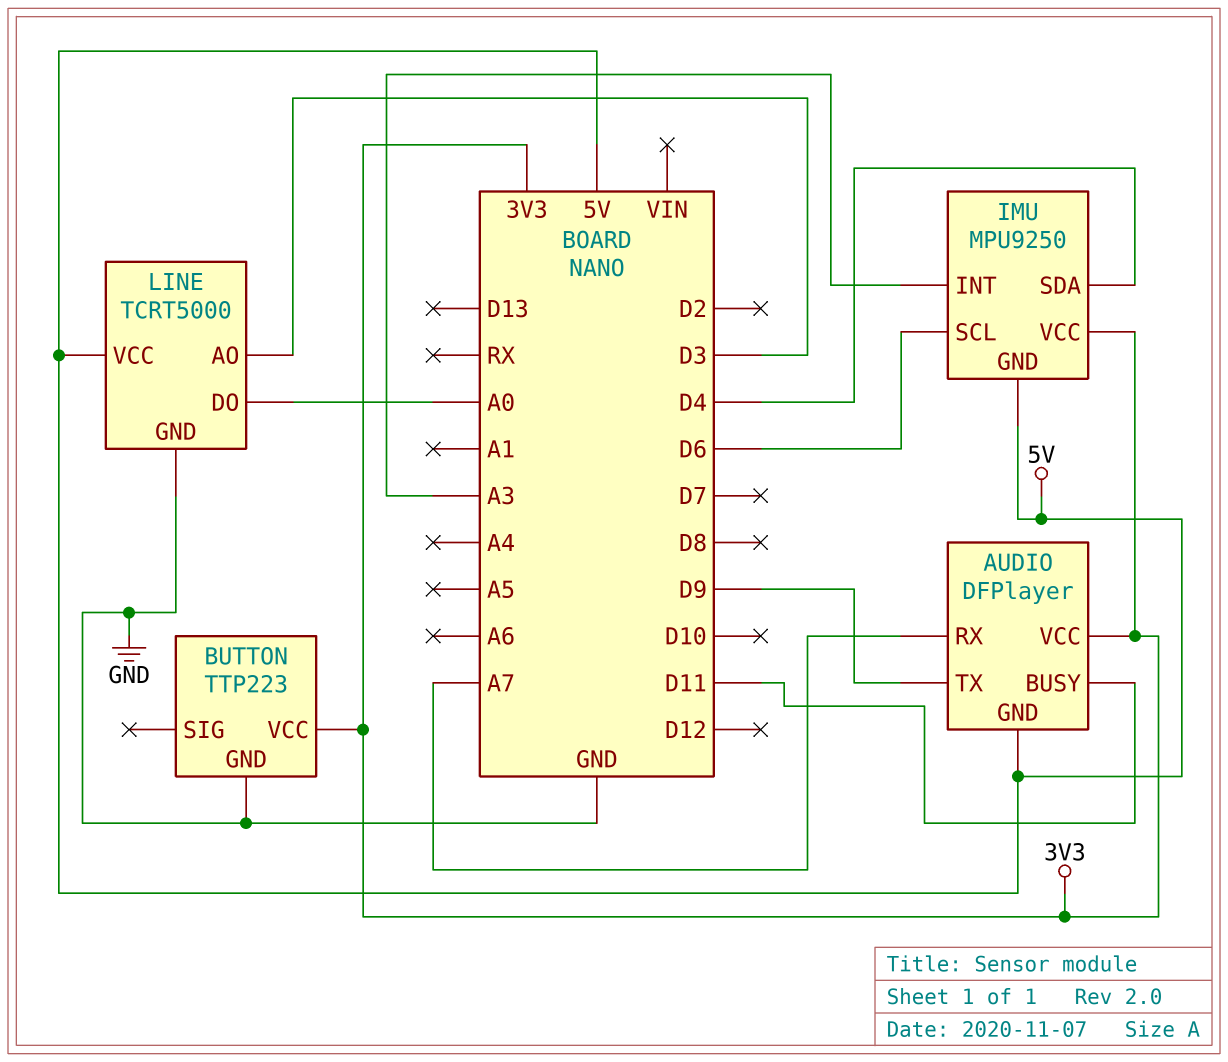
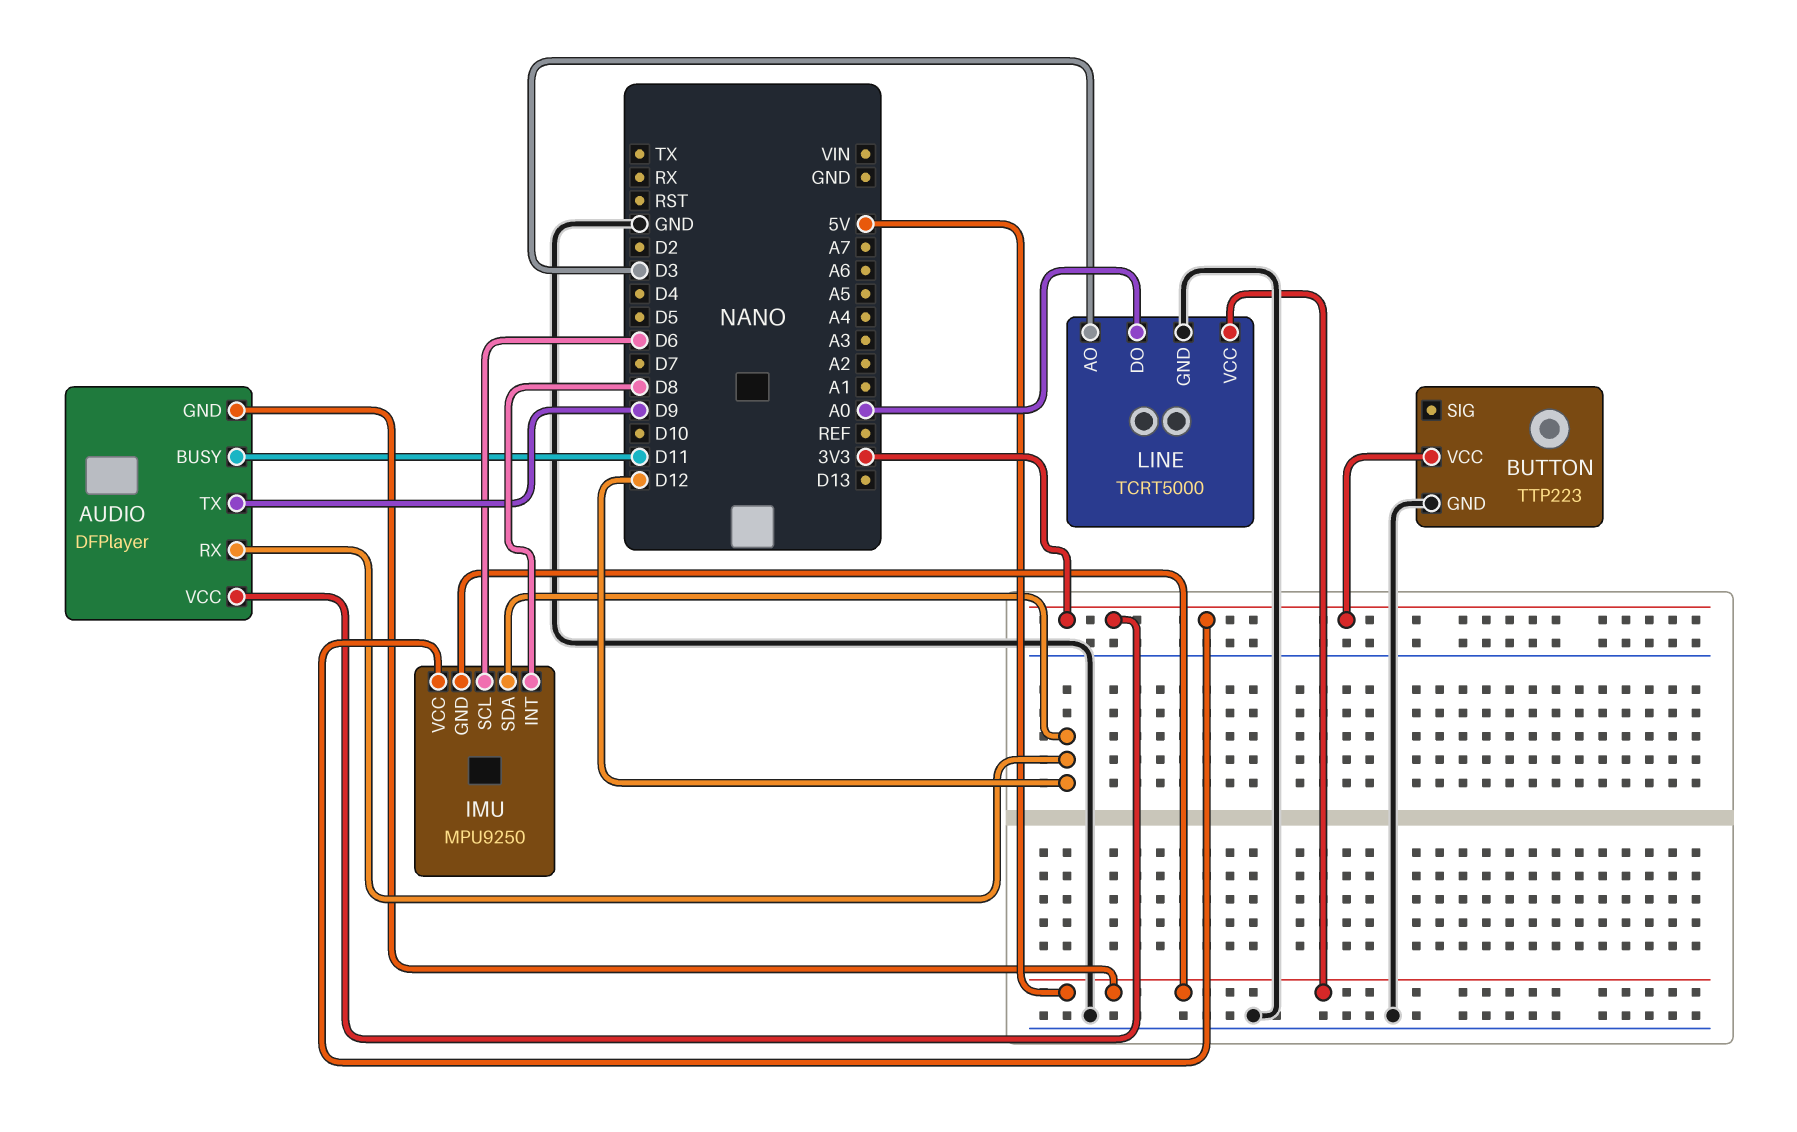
AUDIO pin RX: A7 -> D12
IMU pin INT: A3 -> D8
IMU pin SDA: D4 -> D12

